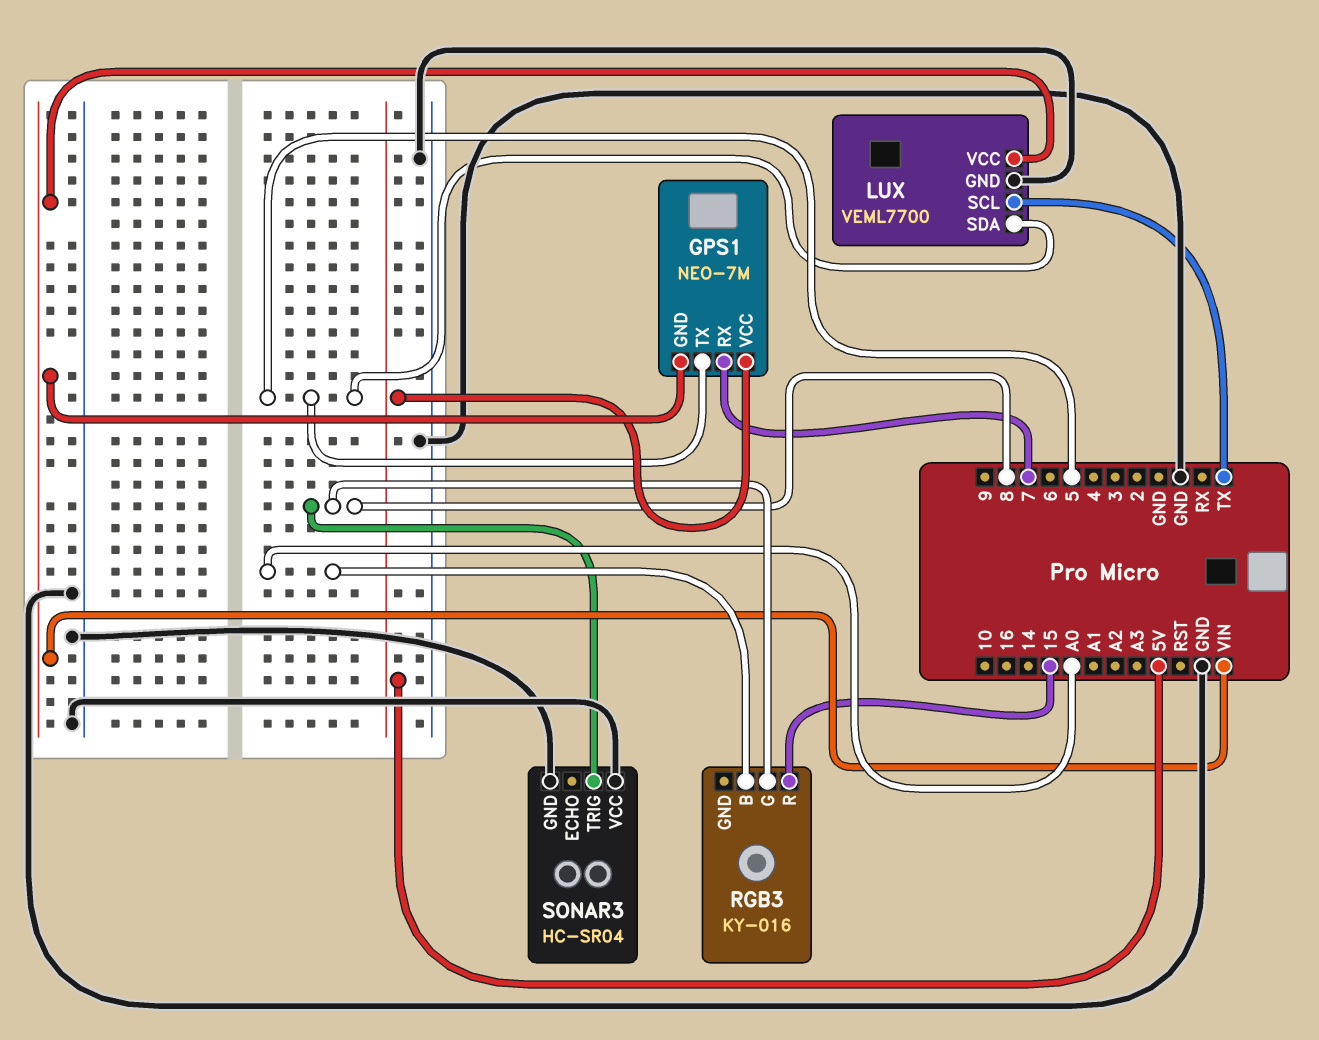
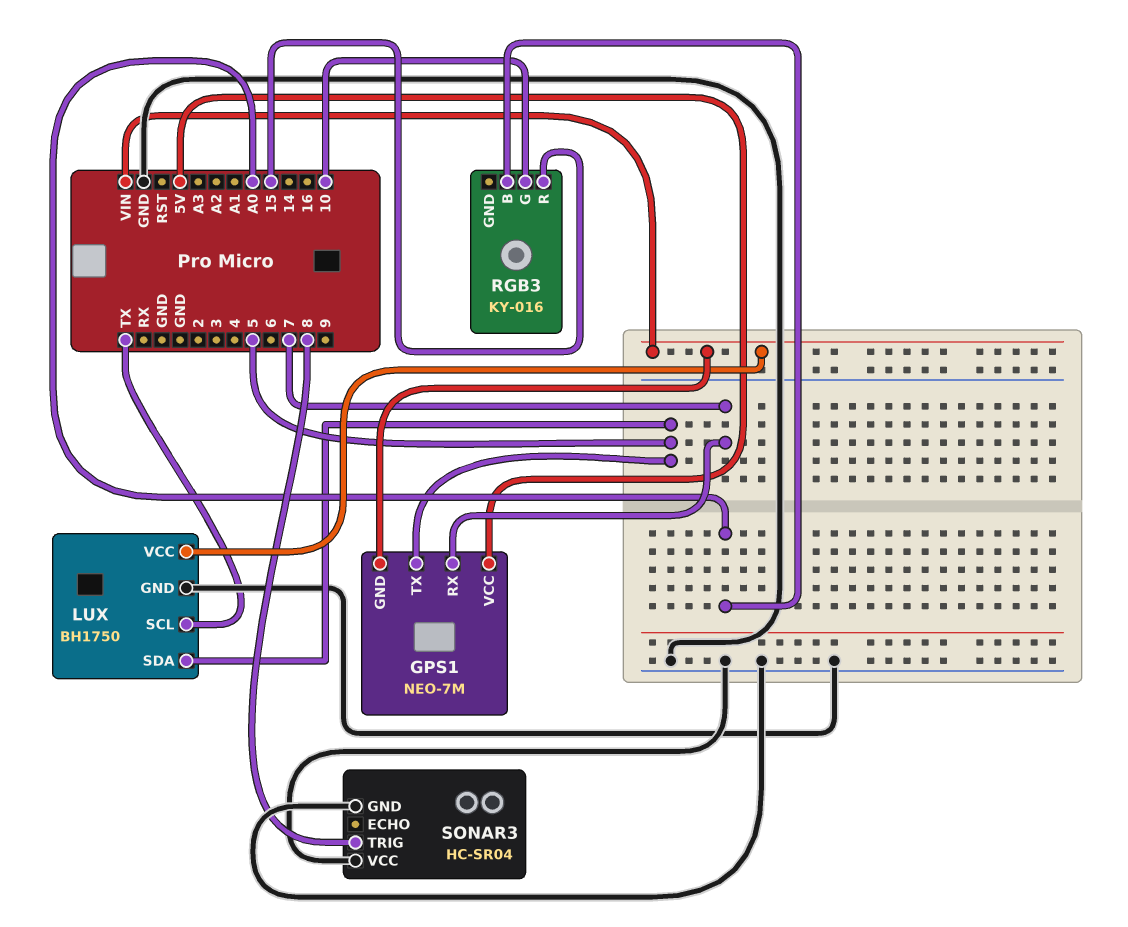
LUX: VEML7700 -> BH1750
RGB3 pin G: 8 -> 10

